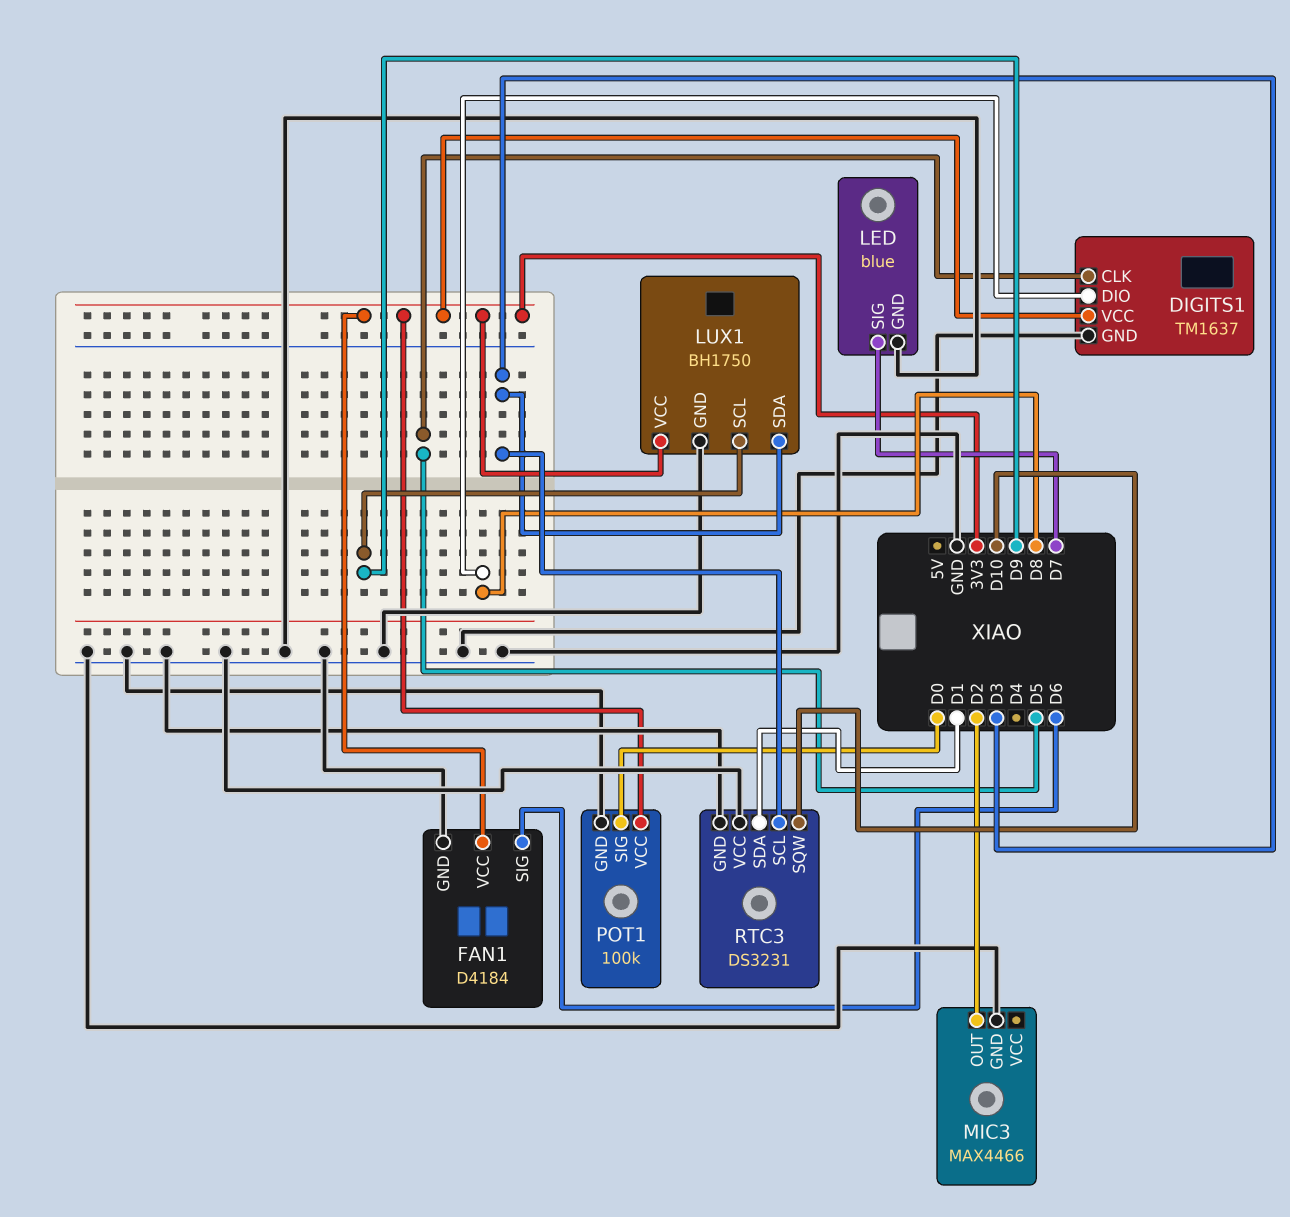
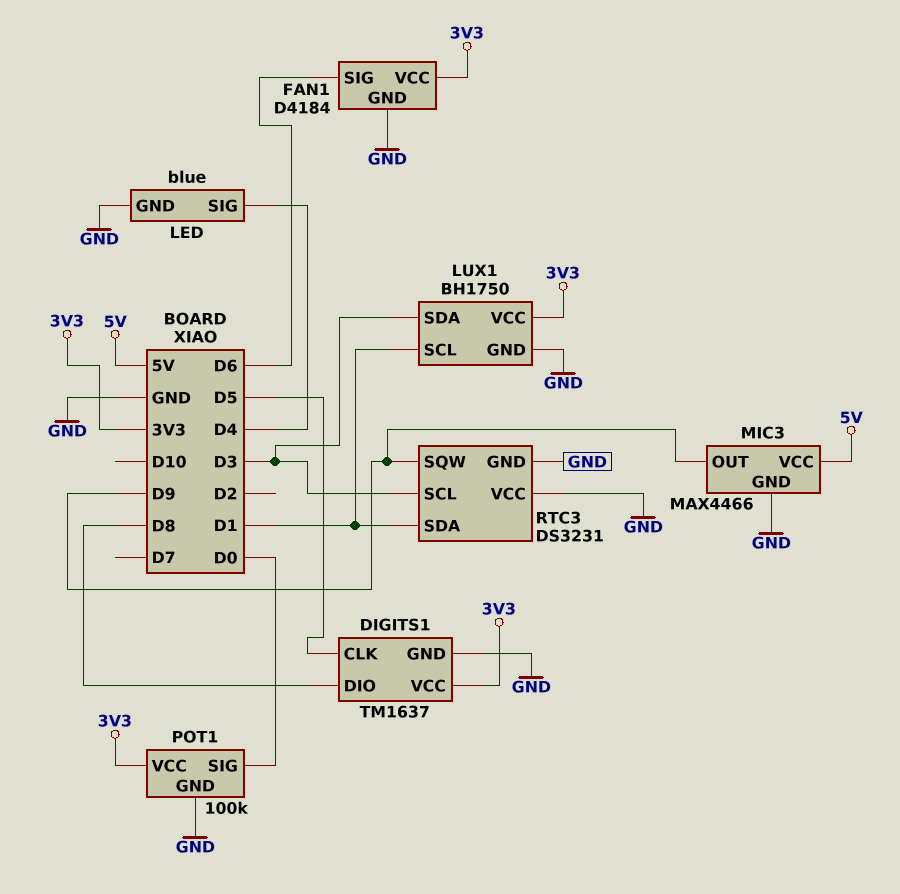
LED pin SIG: D7 -> D4
LUX1 pin SCL: D9 -> D1
MIC3 pin OUT: D2 -> D9
MIC3 pin VCC: none -> 5V
RTC3 pin SQW: D10 -> D9

